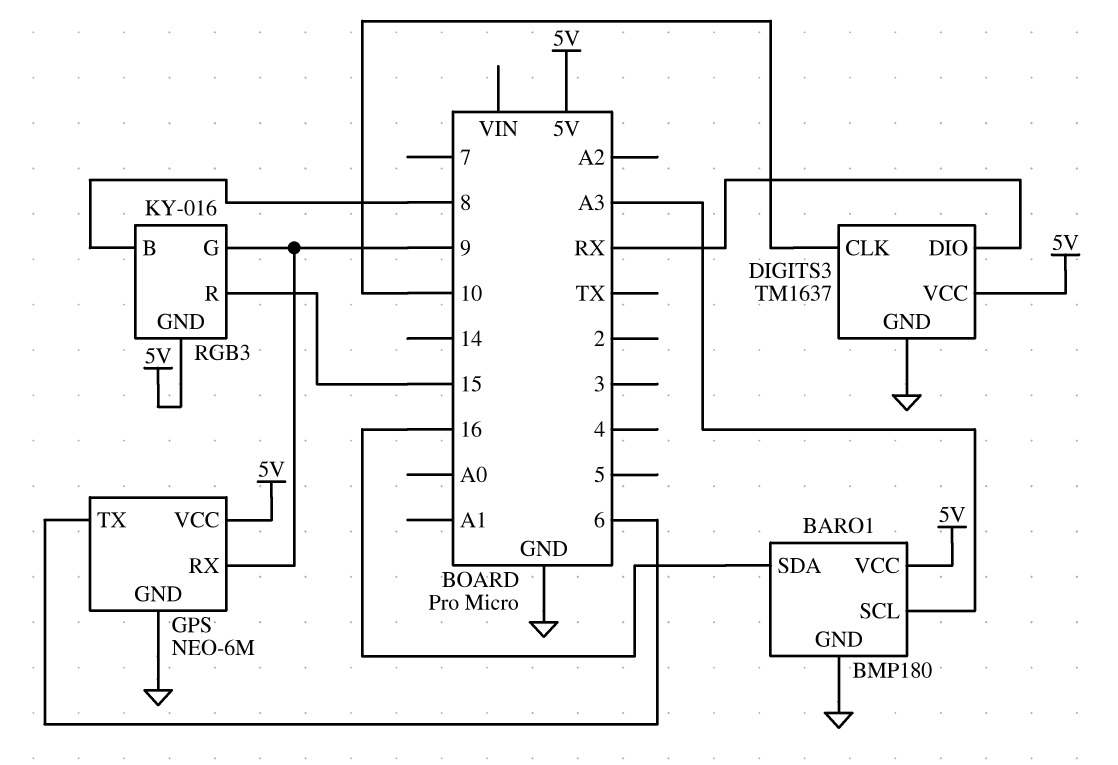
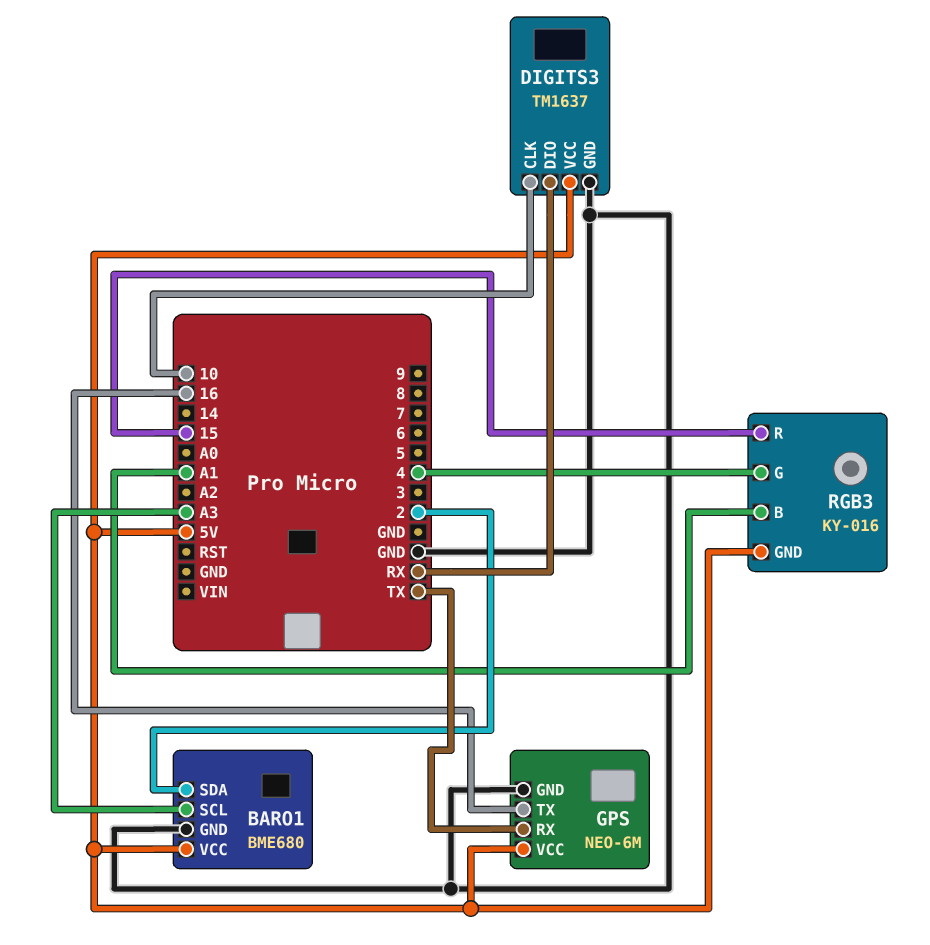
BARO1: BMP180 -> BME680
BARO1 pin SDA: 16 -> 2
GPS pin RX: 9 -> TX
GPS pin TX: 6 -> 16
RGB3 pin B: 8 -> A1
RGB3 pin G: 9 -> 4

